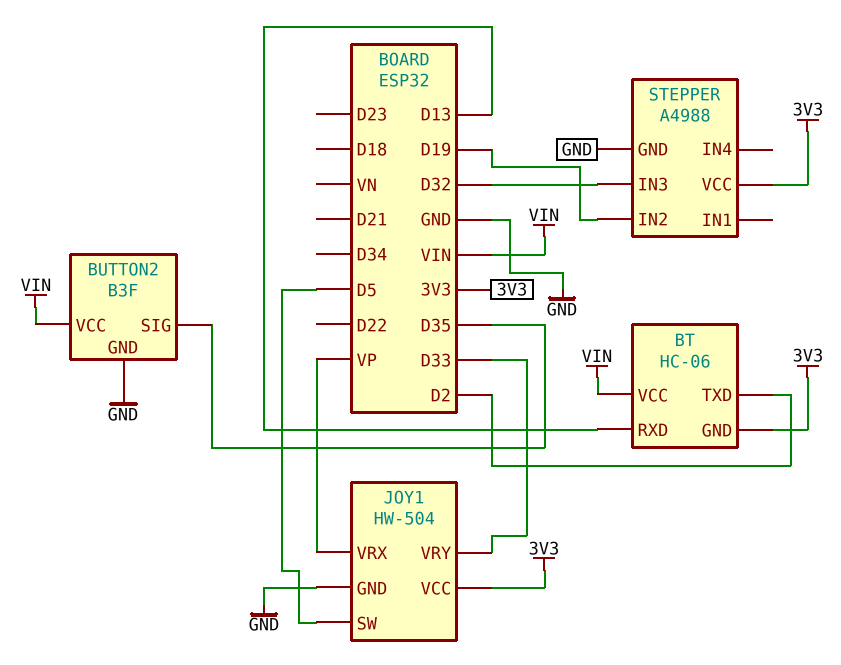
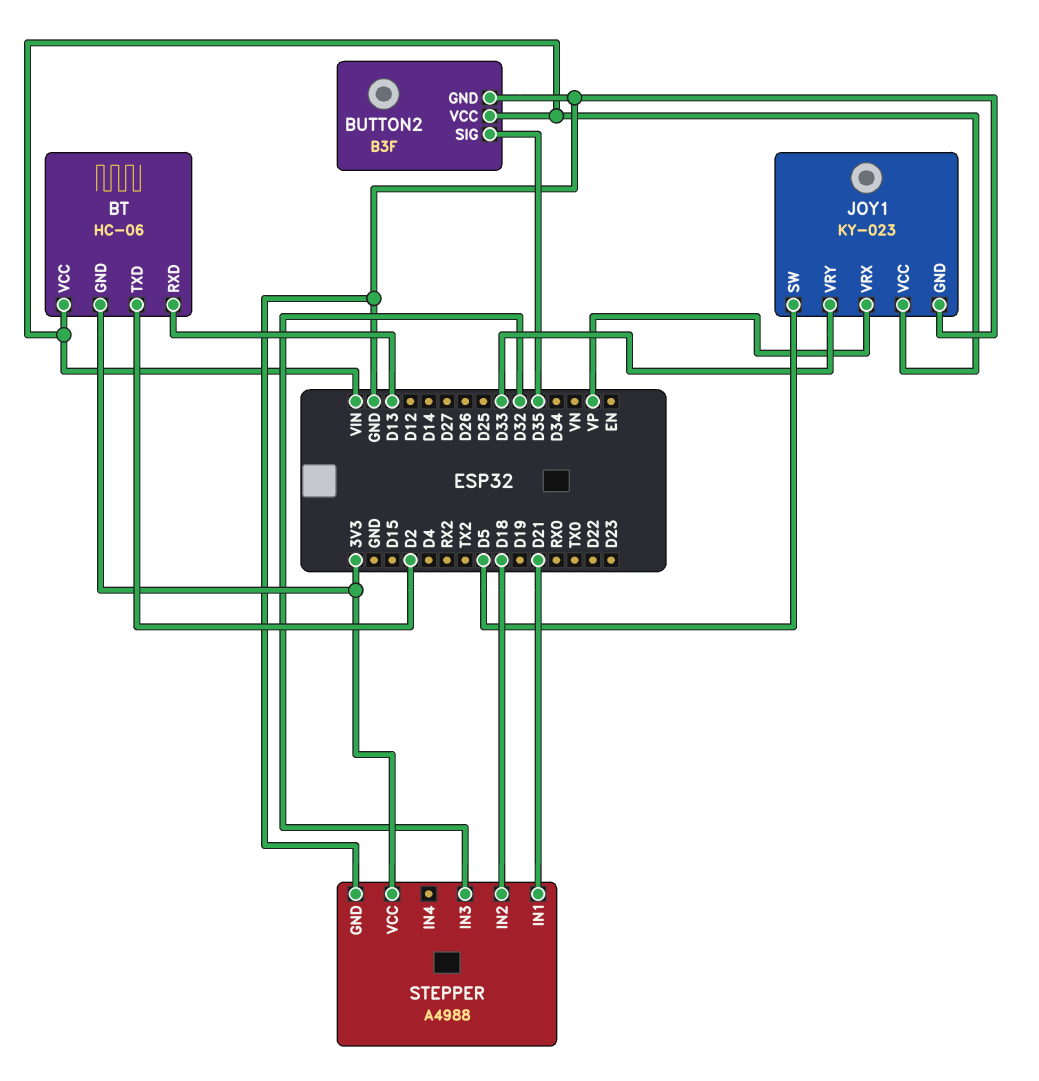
JOY1: HW-504 -> KY-023
JOY1 pin VCC: 3V3 -> VIN
STEPPER pin IN1: none -> D21
STEPPER pin IN2: D19 -> D18

